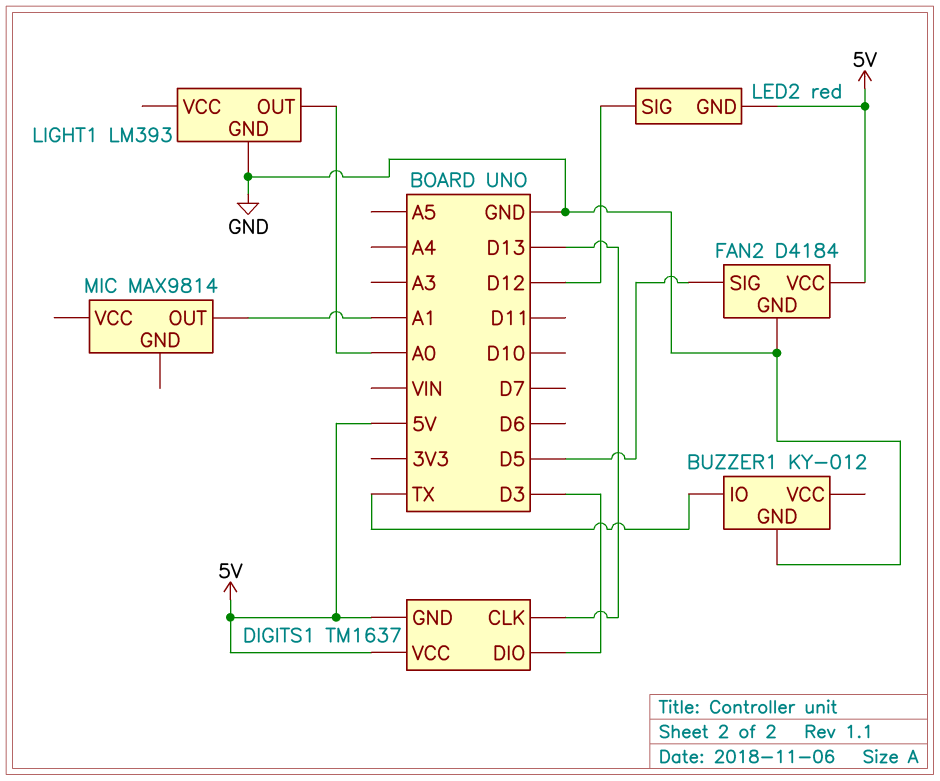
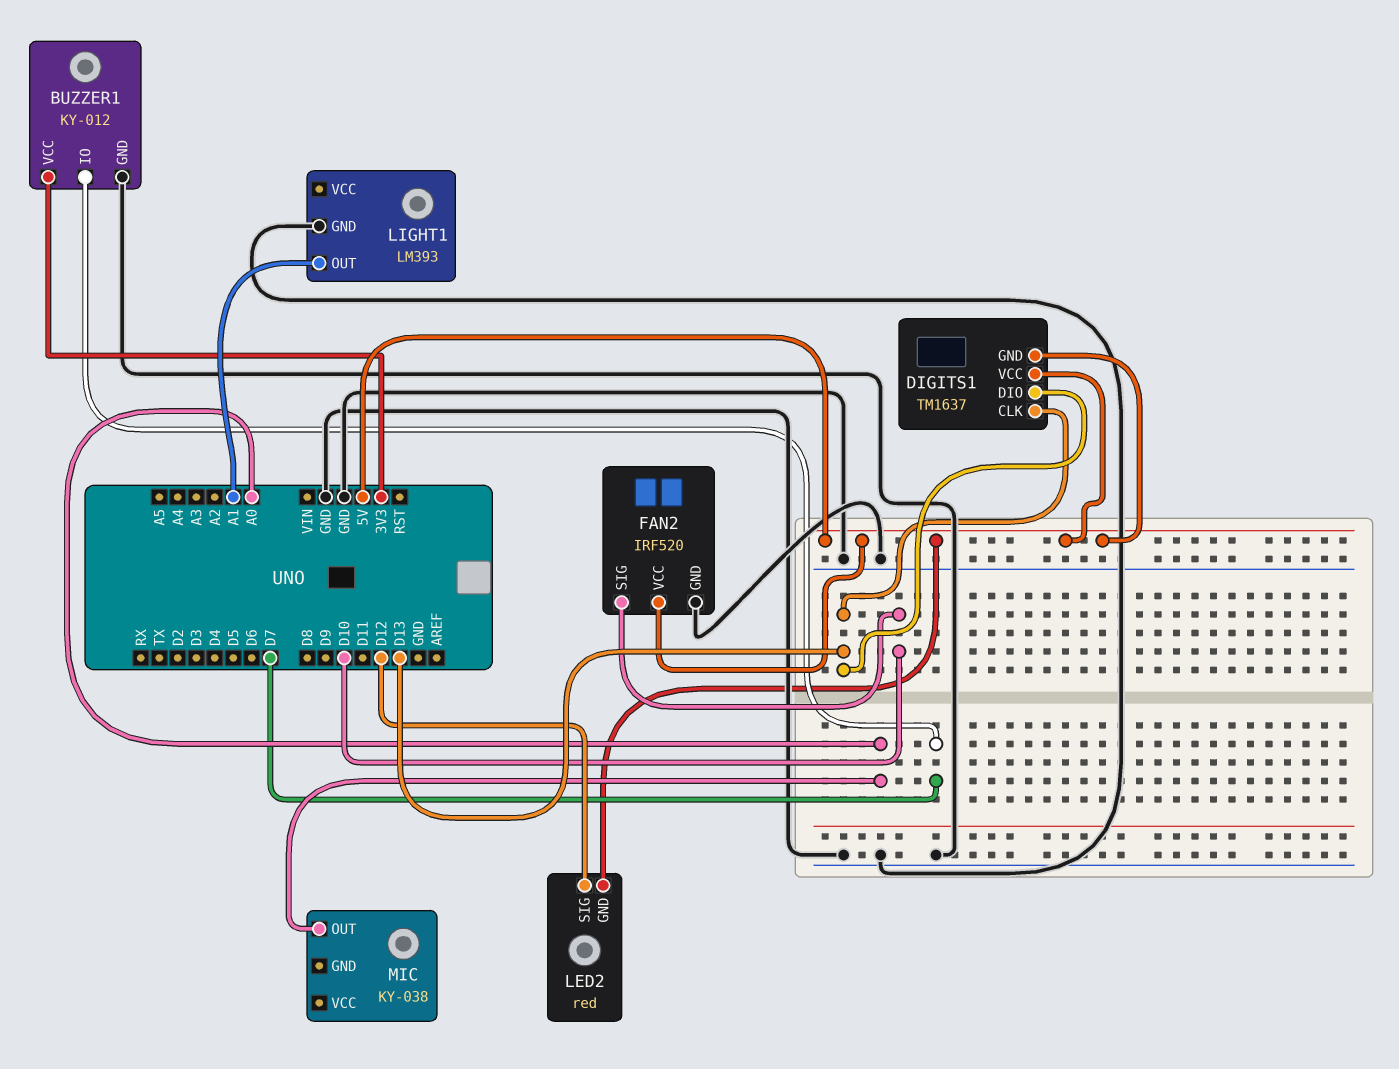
BUZZER1 pin IO: TX -> D7
BUZZER1 pin VCC: none -> 3V3
DIGITS1 pin DIO: D3 -> D13
FAN2: D4184 -> IRF520
FAN2 pin SIG: D5 -> D10
LIGHT1 pin OUT: A0 -> A1
MIC: MAX9814 -> KY-038
MIC pin OUT: A1 -> A0

